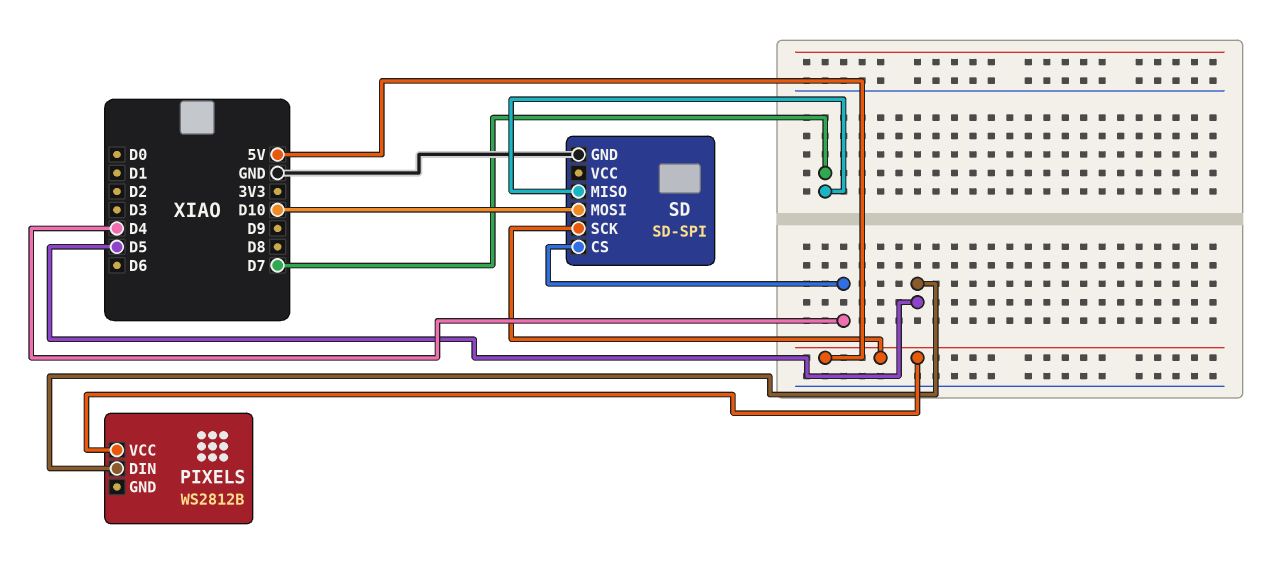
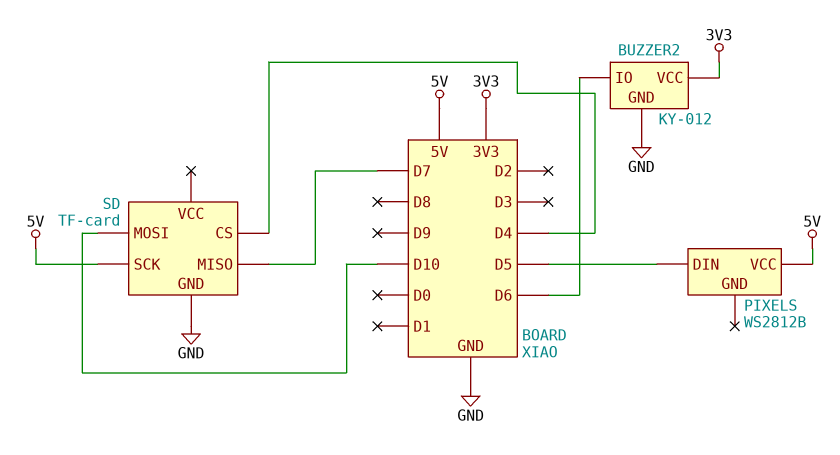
BUZZER2: none -> KY-012
BUZZER2 pin GND: none -> GND
BUZZER2 pin IO: none -> D6
BUZZER2 pin VCC: none -> 3V3
SD: SD-SPI -> TF-card

